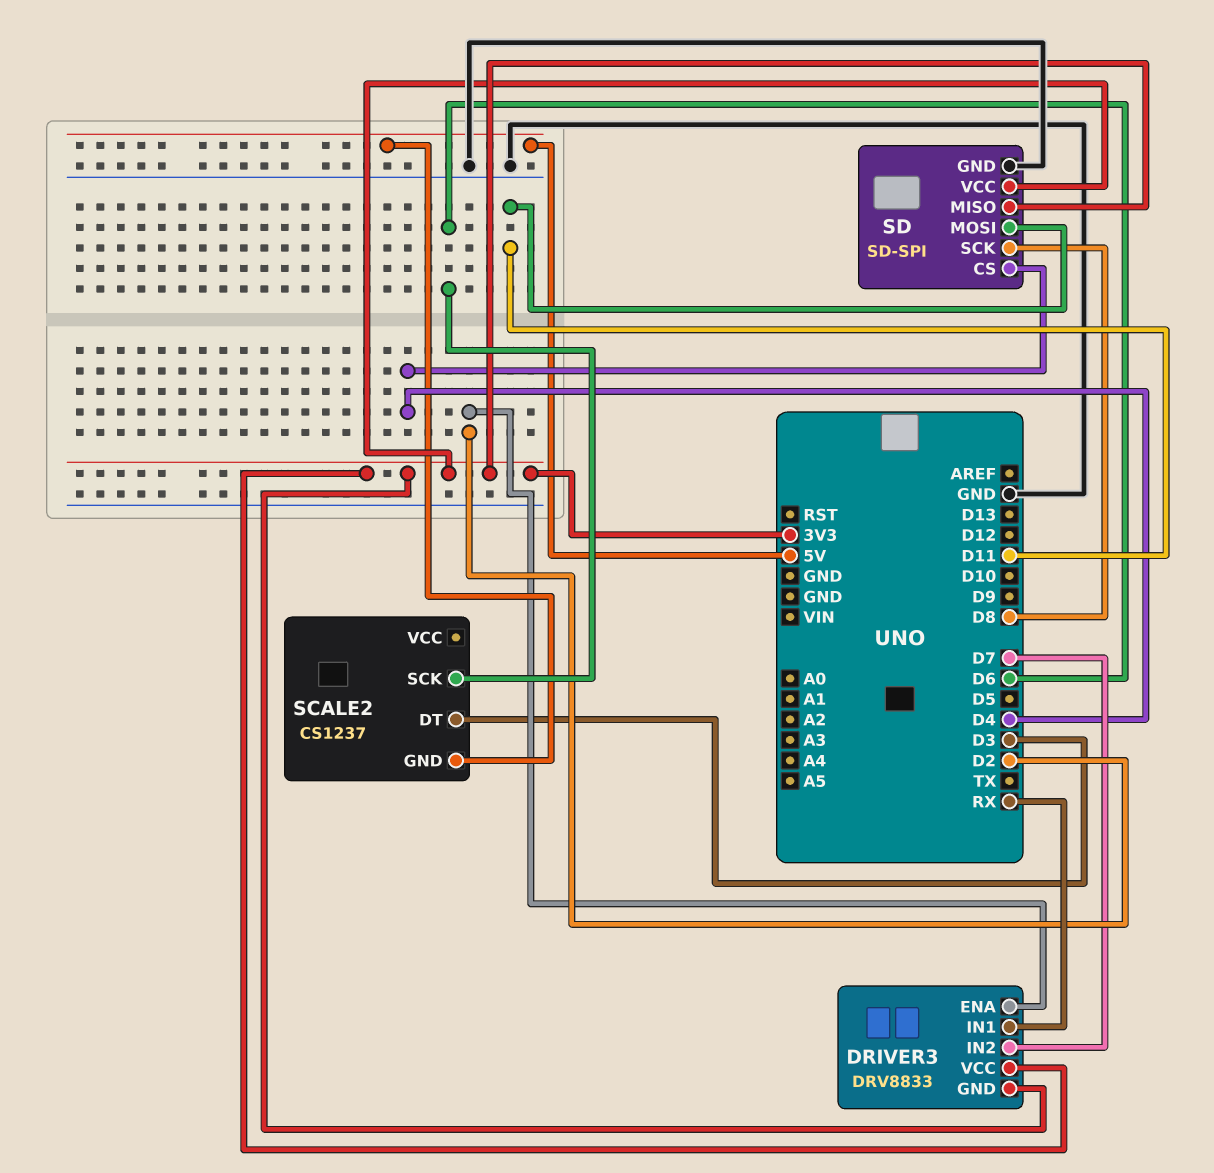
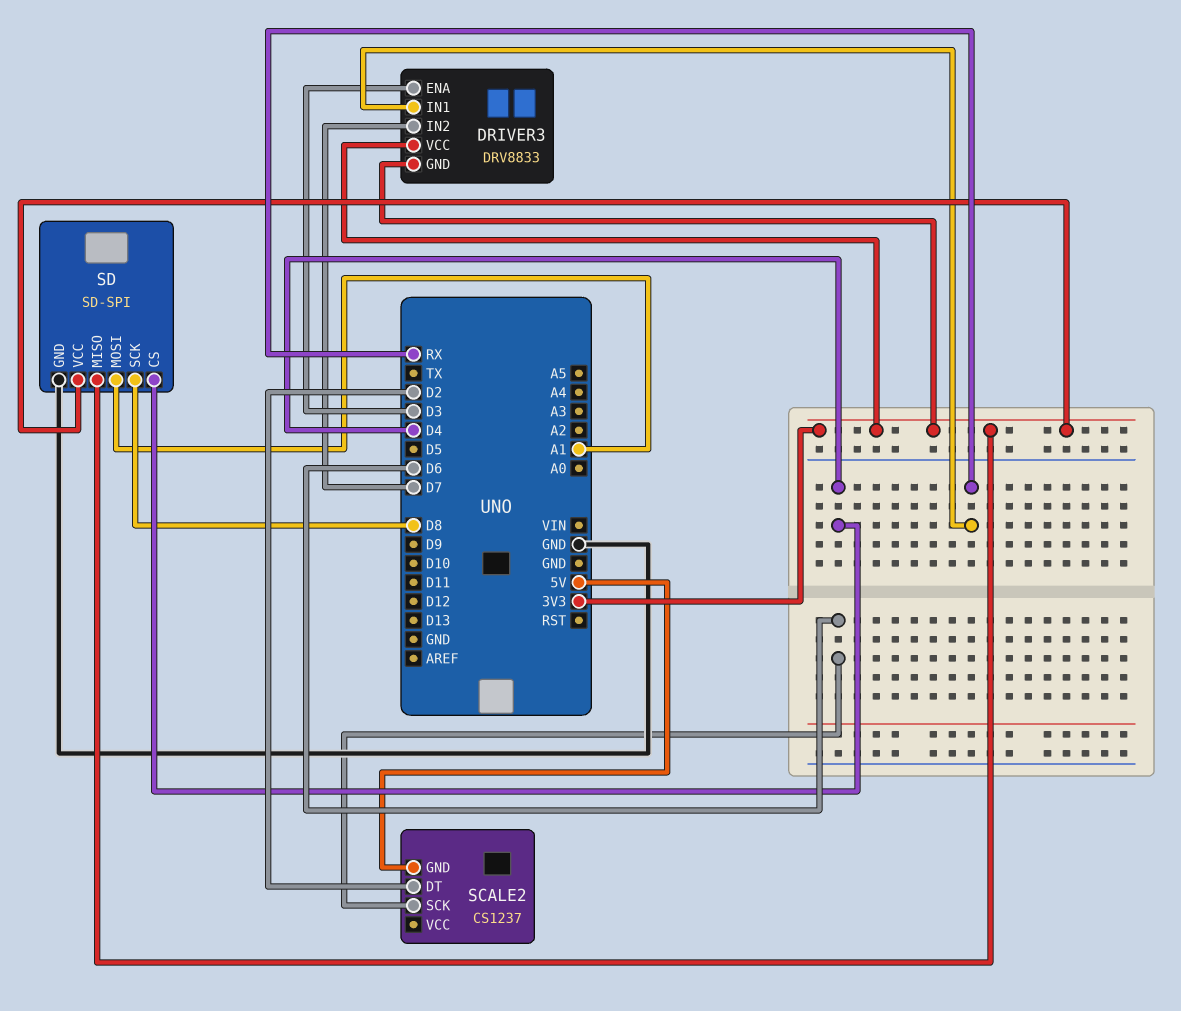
DRIVER3 pin ENA: D2 -> D3
SCALE2 pin DT: D3 -> D2
SD pin MOSI: D11 -> A1

